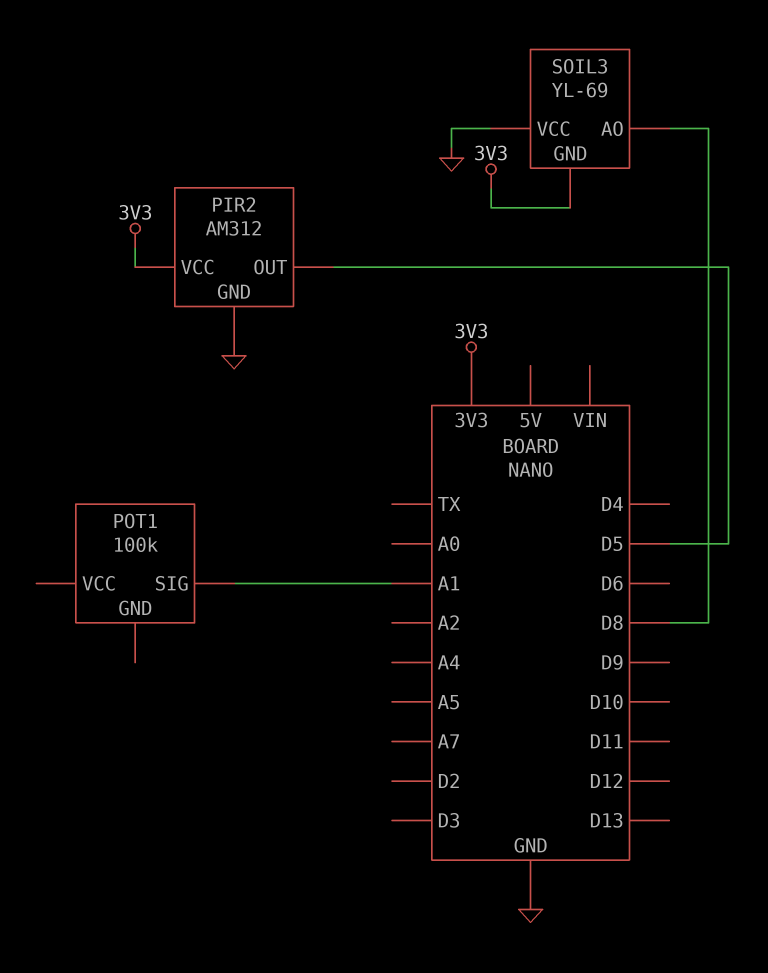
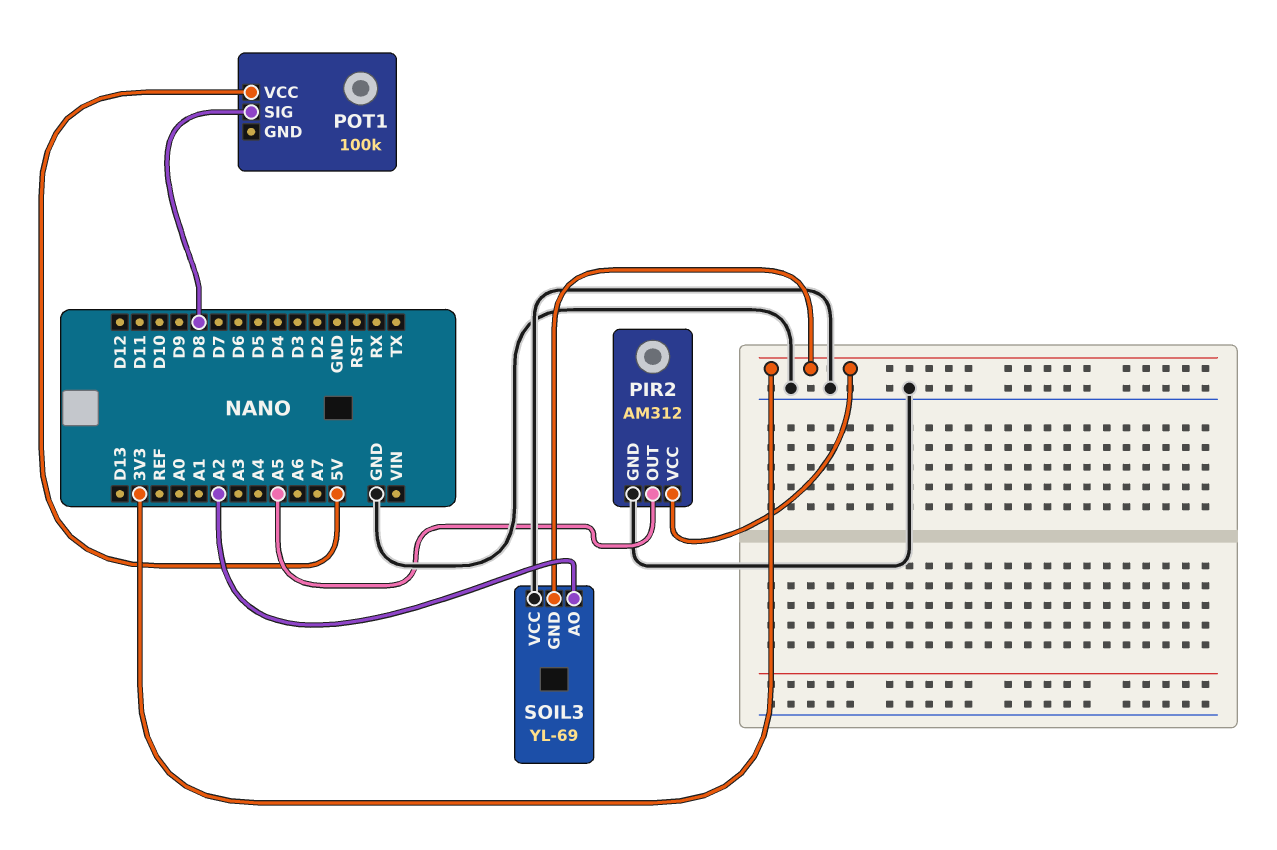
PIR2 pin OUT: D5 -> A5
POT1 pin SIG: A1 -> D8
POT1 pin VCC: none -> 5V
SOIL3 pin AO: D8 -> A2

